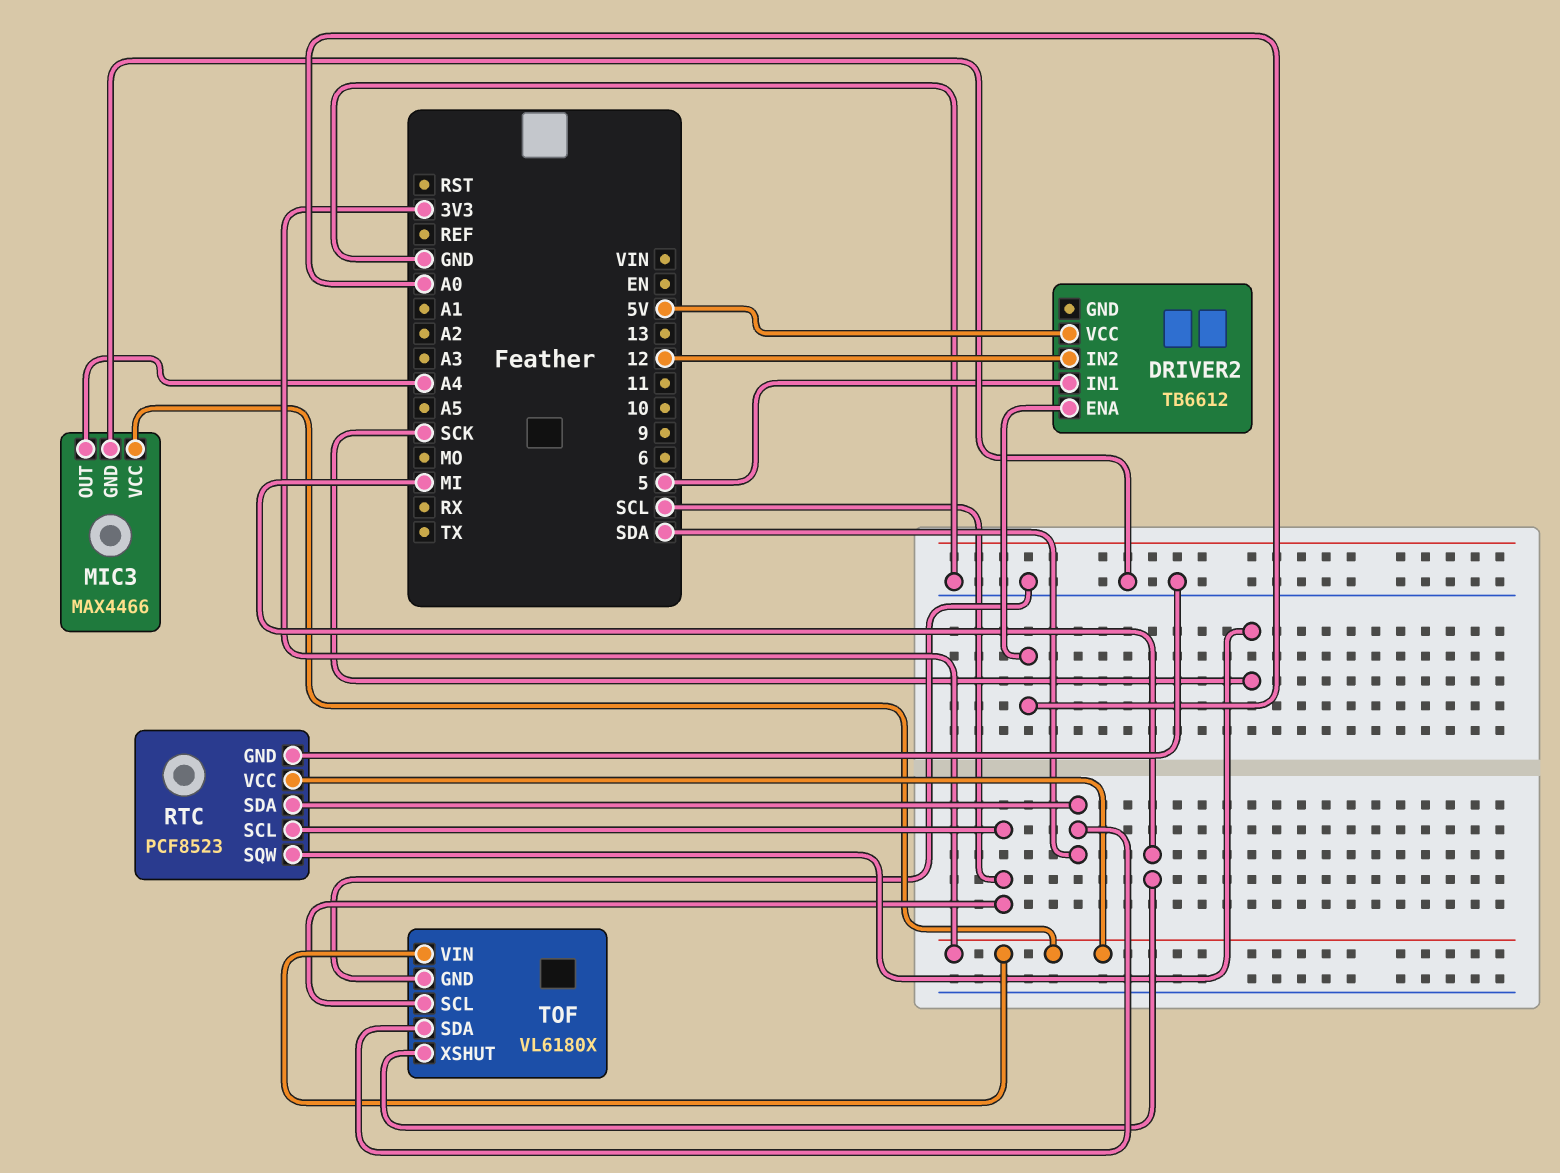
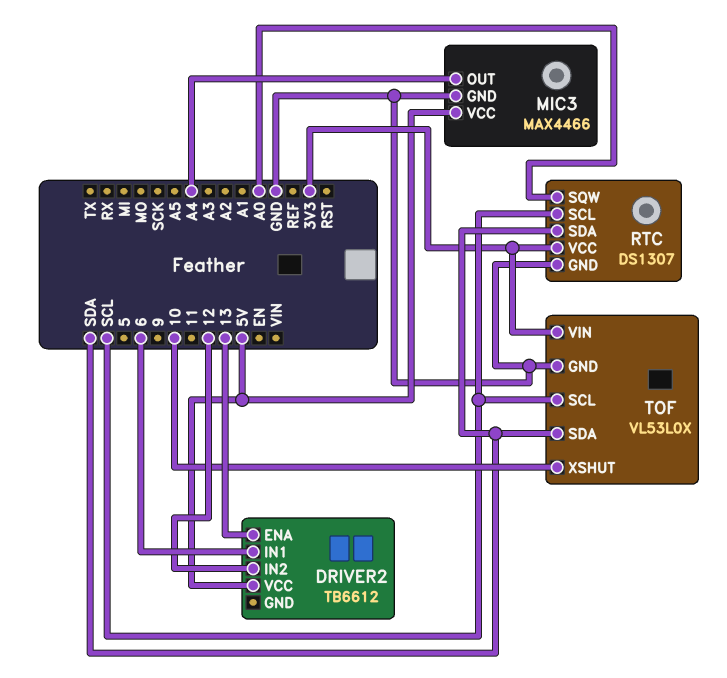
DRIVER2 pin ENA: A0 -> 13
DRIVER2 pin IN1: 5 -> 6
MIC3 pin VCC: 3V3 -> 5V
RTC: PCF8523 -> DS1307
RTC pin SQW: SCK -> A0
TOF: VL6180X -> VL53L0X
TOF pin XSHUT: MI -> 10

